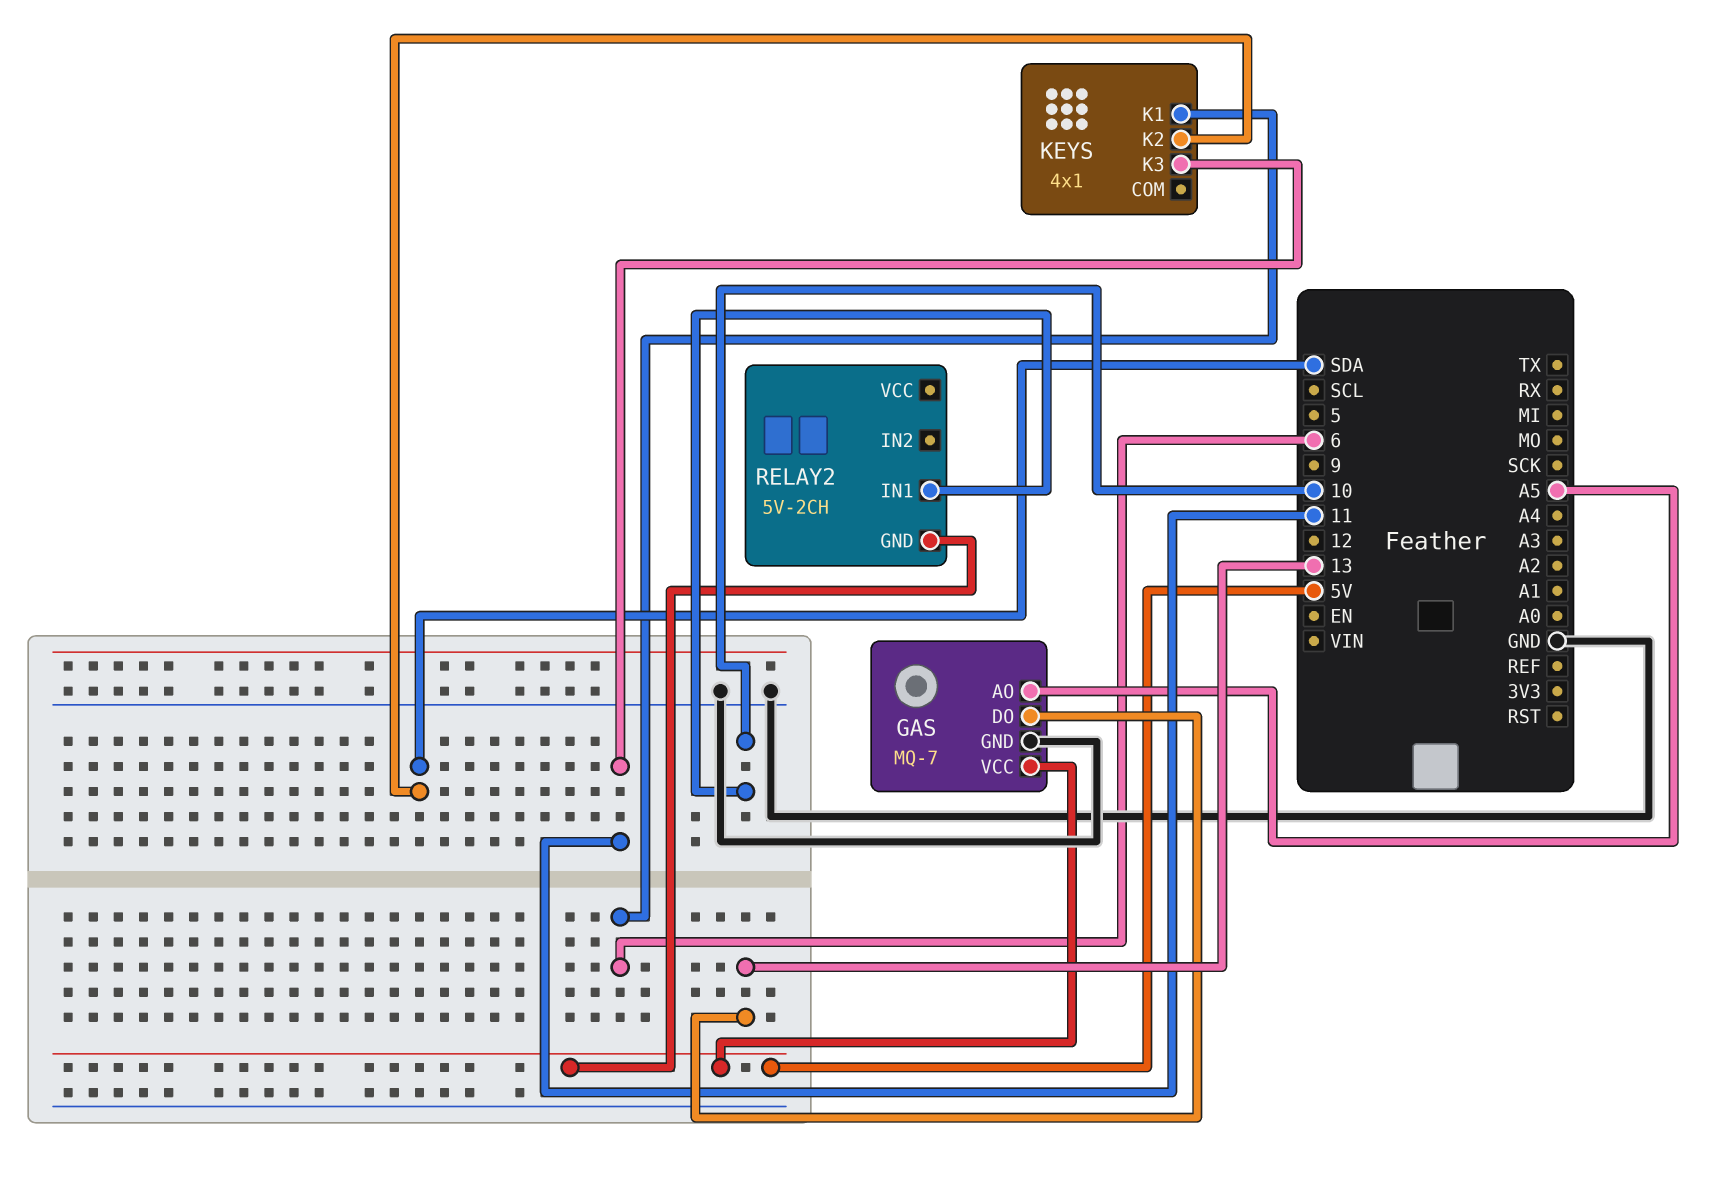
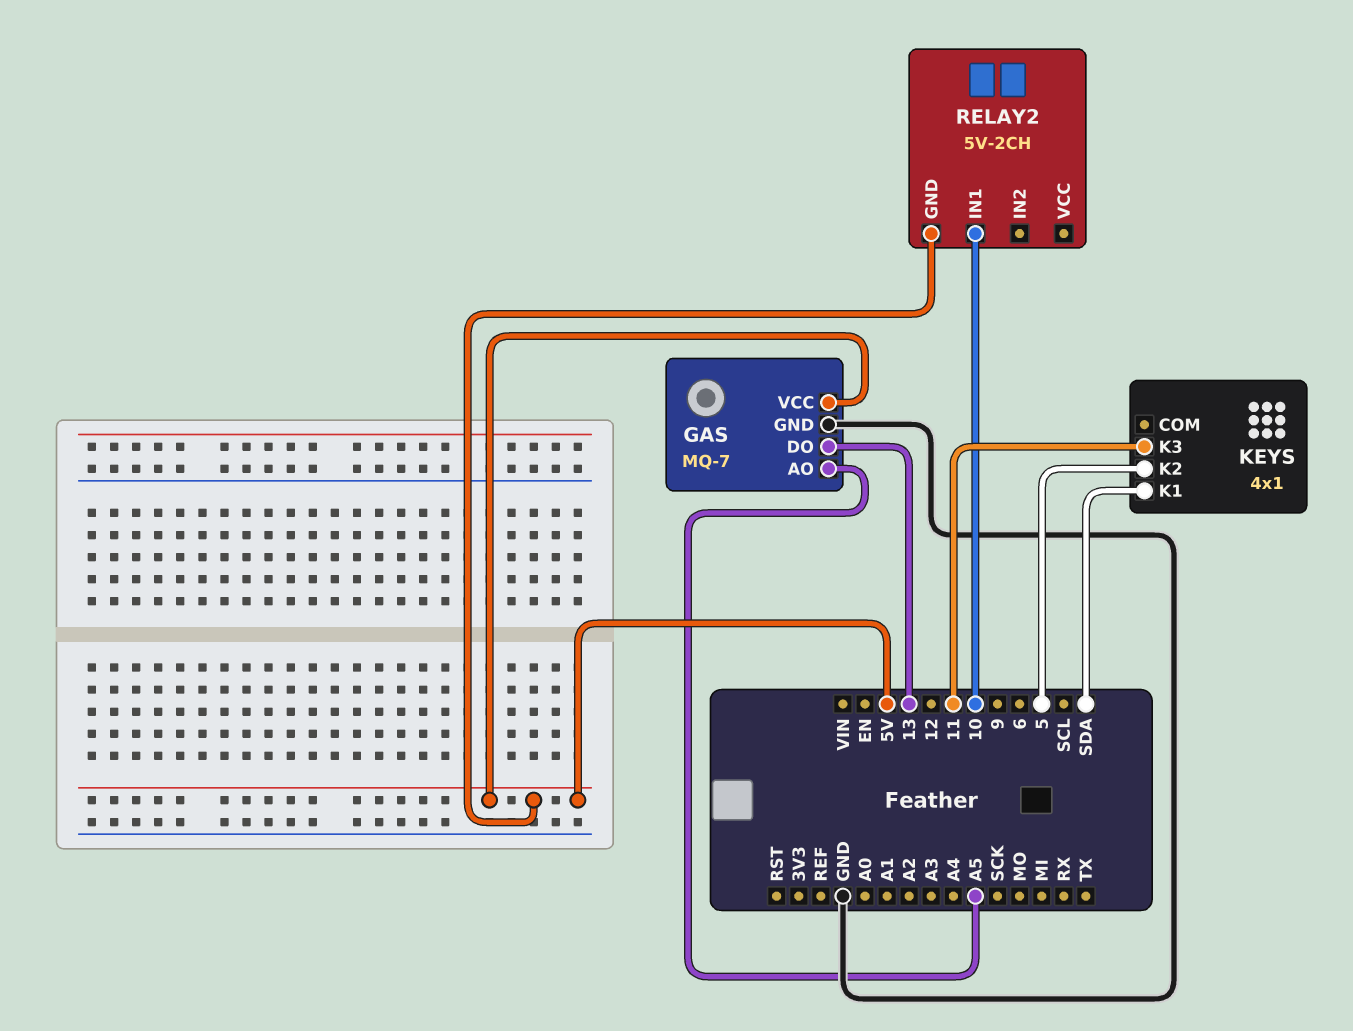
KEYS pin K1: 6 -> SDA
KEYS pin K2: SDA -> 5

